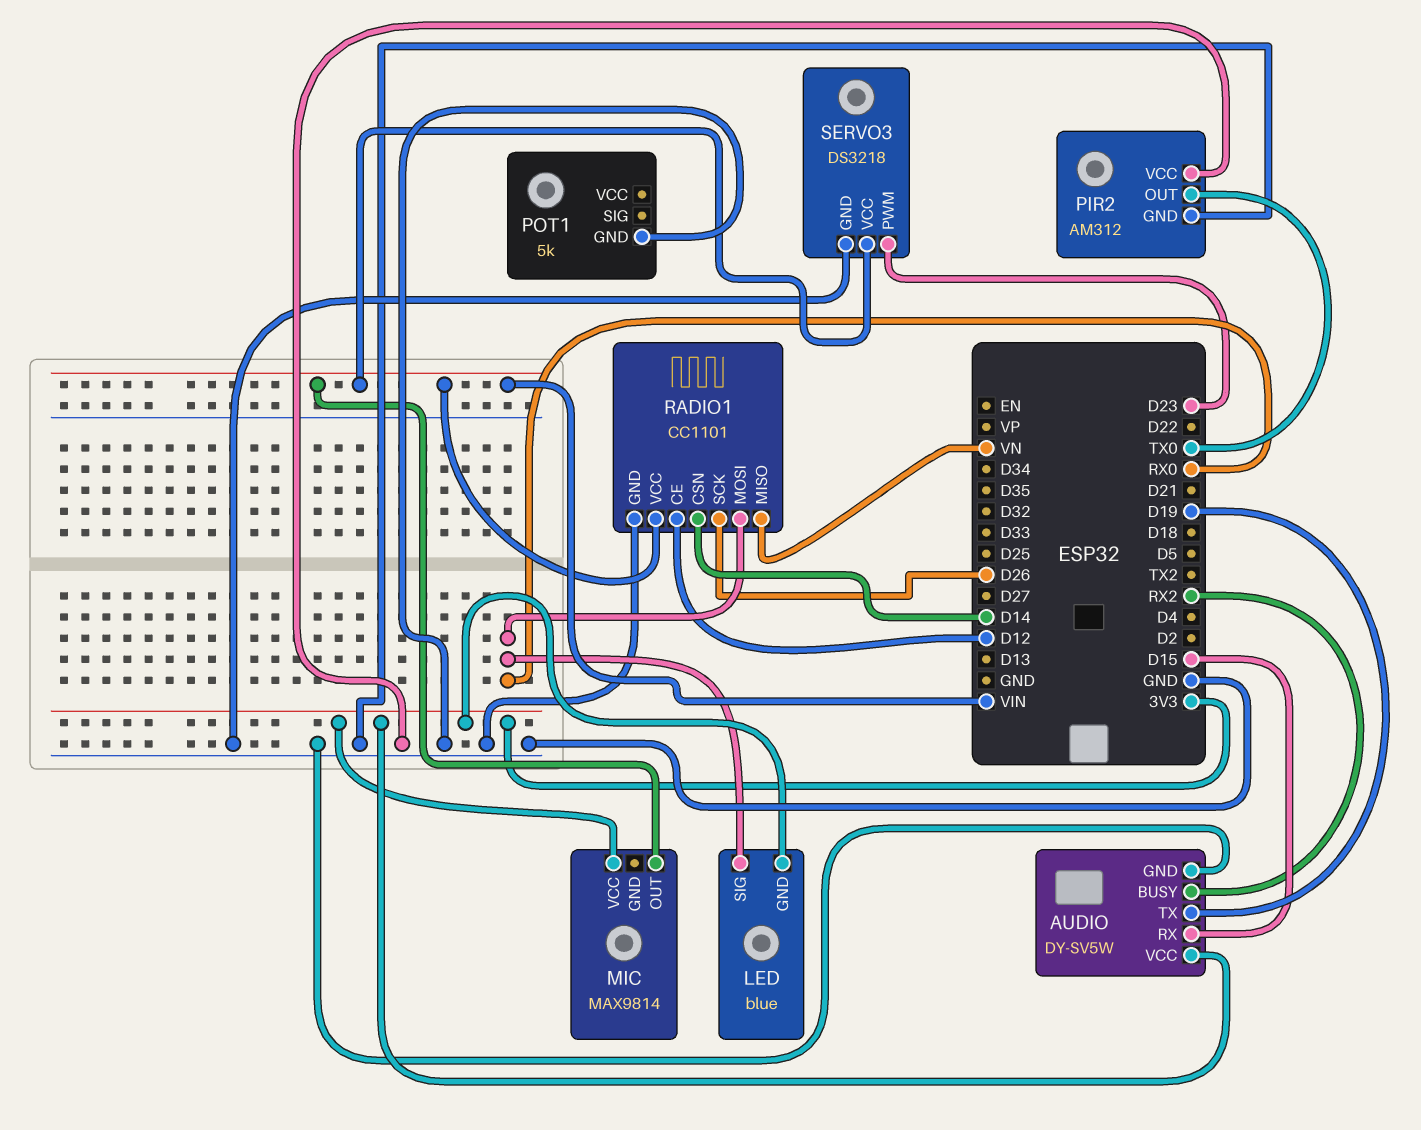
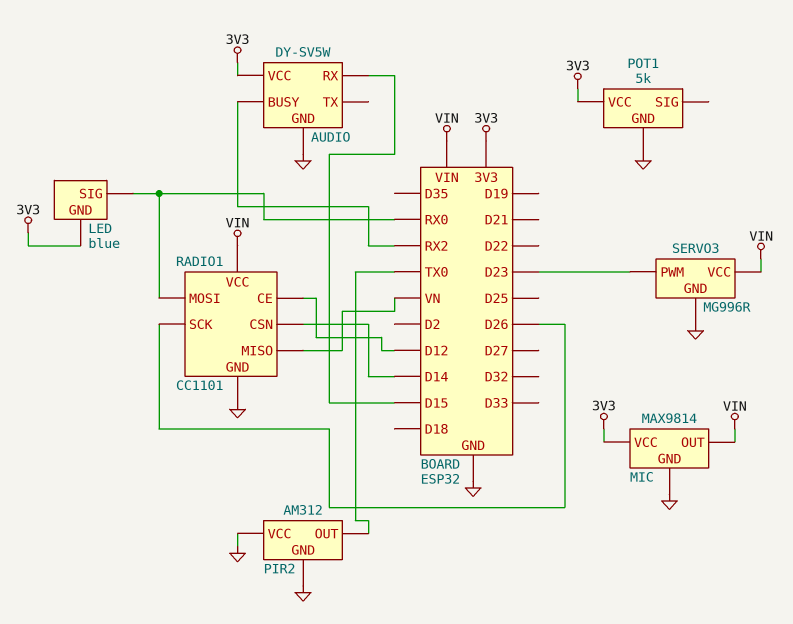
AUDIO pin TX: D19 -> none
MIC pin GND: none -> GND
POT1 pin VCC: none -> 3V3
SERVO3: DS3218 -> MG996R

